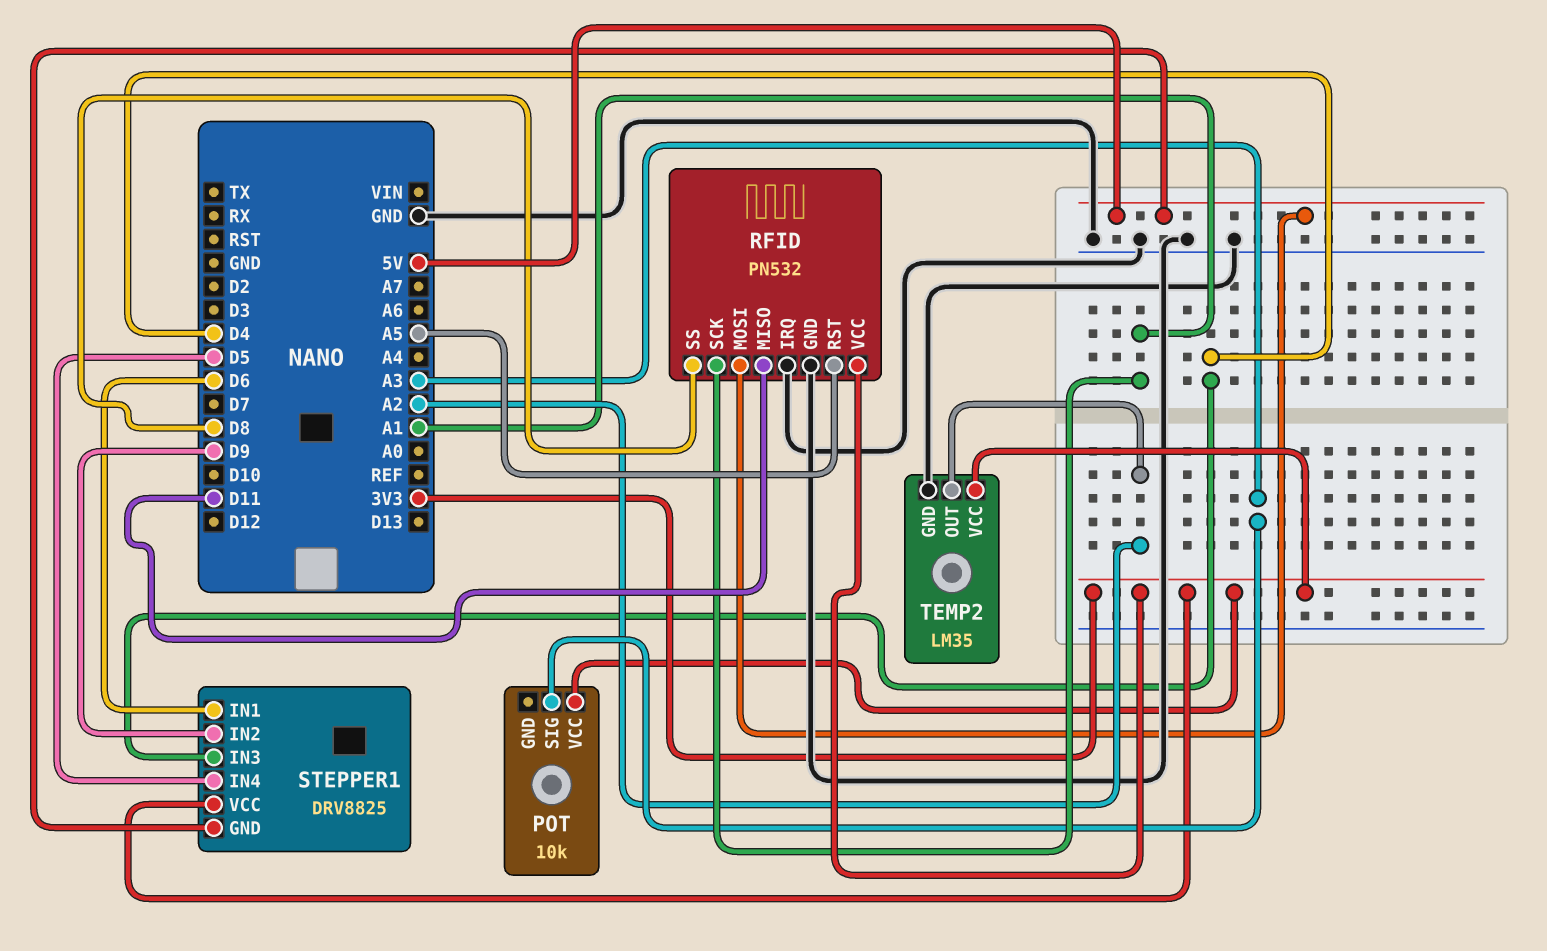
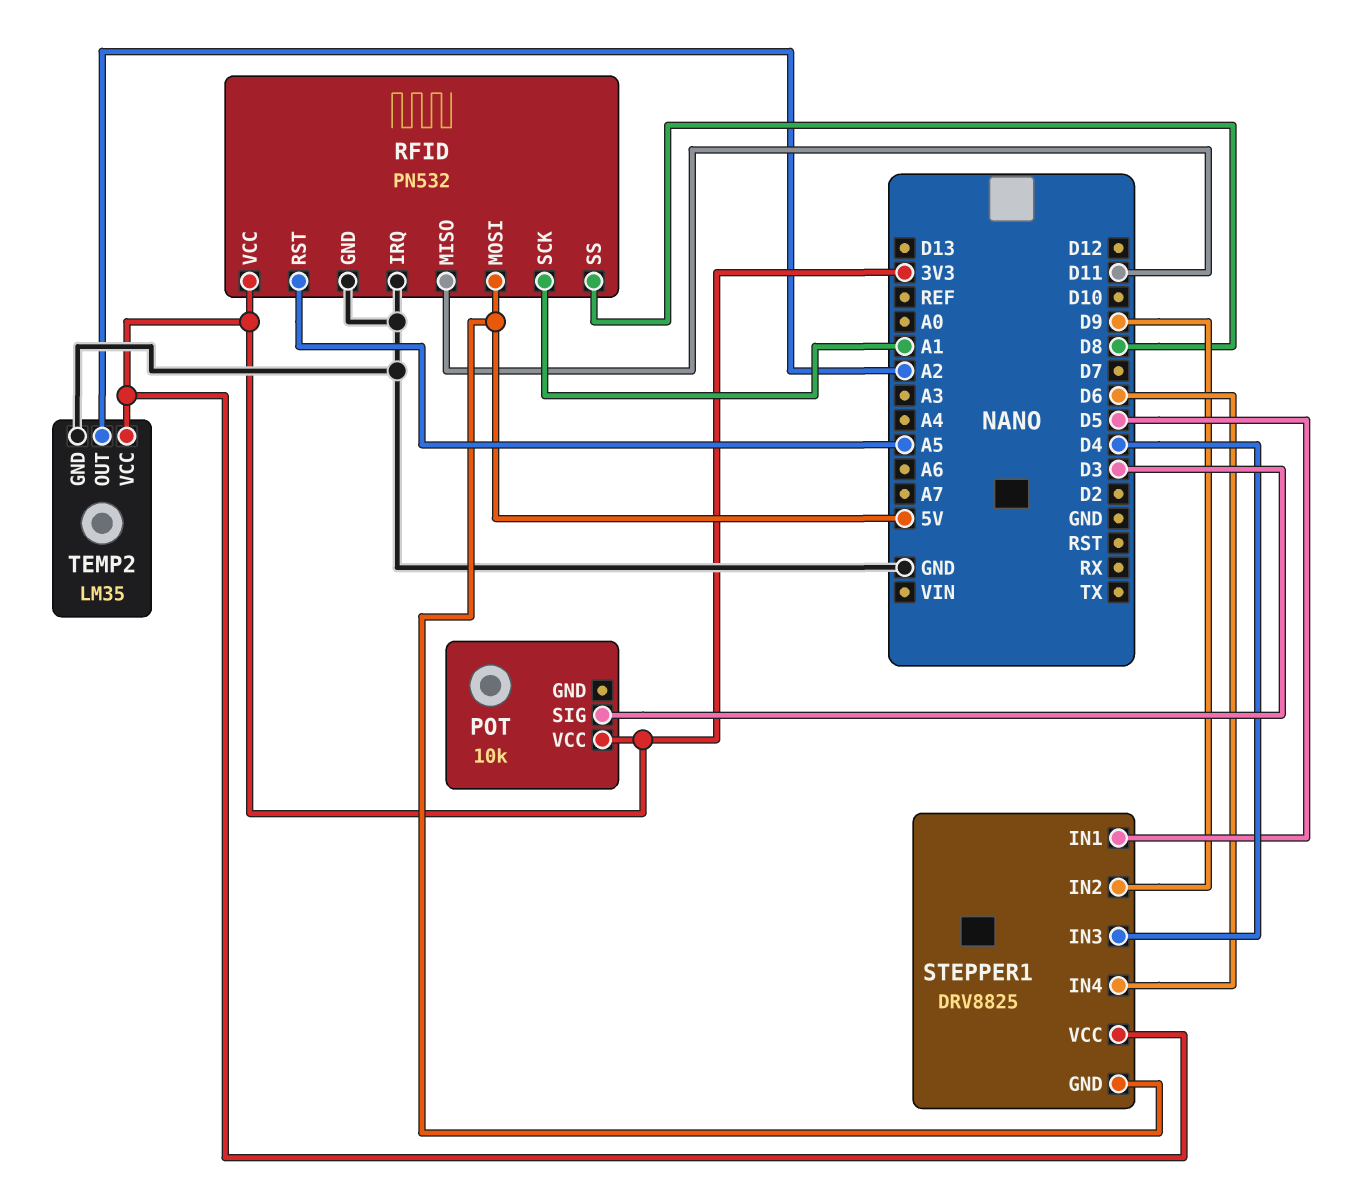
POT pin SIG: A3 -> D3
STEPPER1 pin IN1: D6 -> D5
STEPPER1 pin IN4: D5 -> D6

